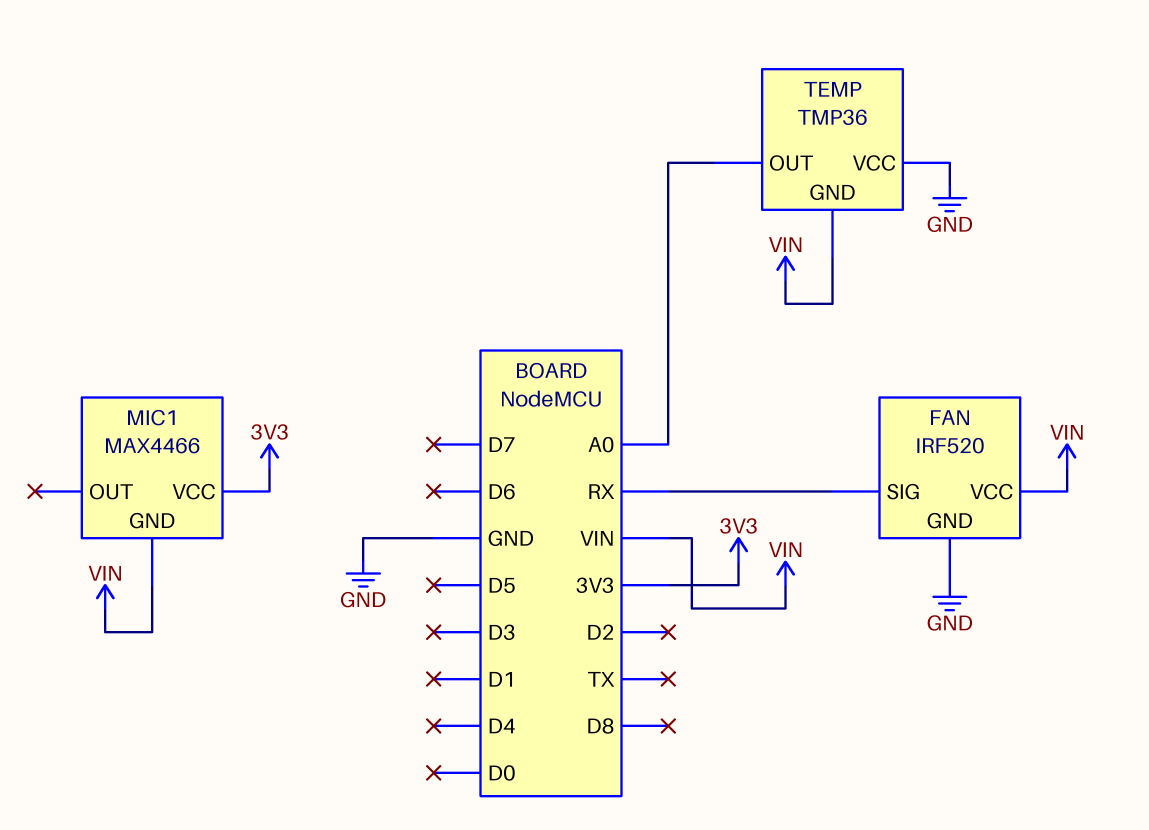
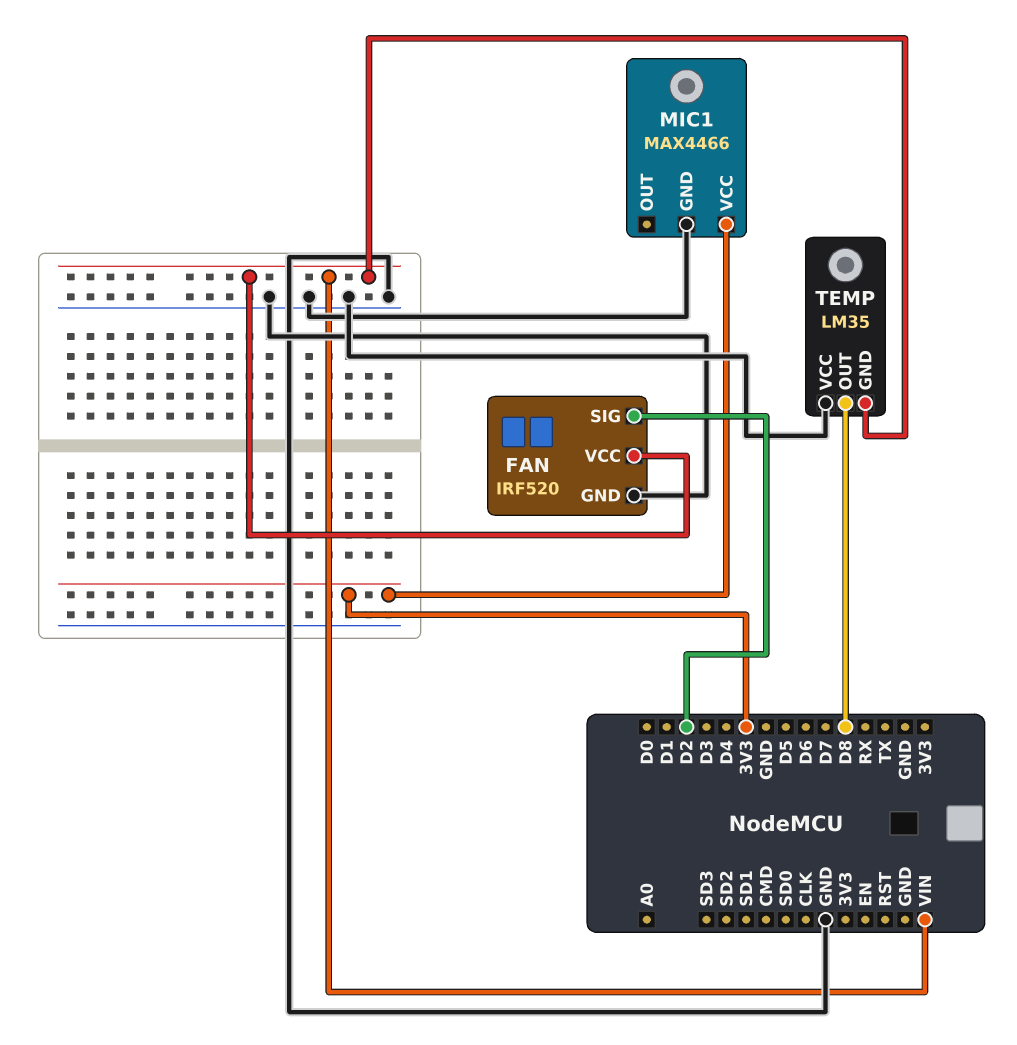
FAN pin SIG: RX -> D2
MIC1 pin GND: VIN -> GND
TEMP: TMP36 -> LM35
TEMP pin OUT: A0 -> D8

